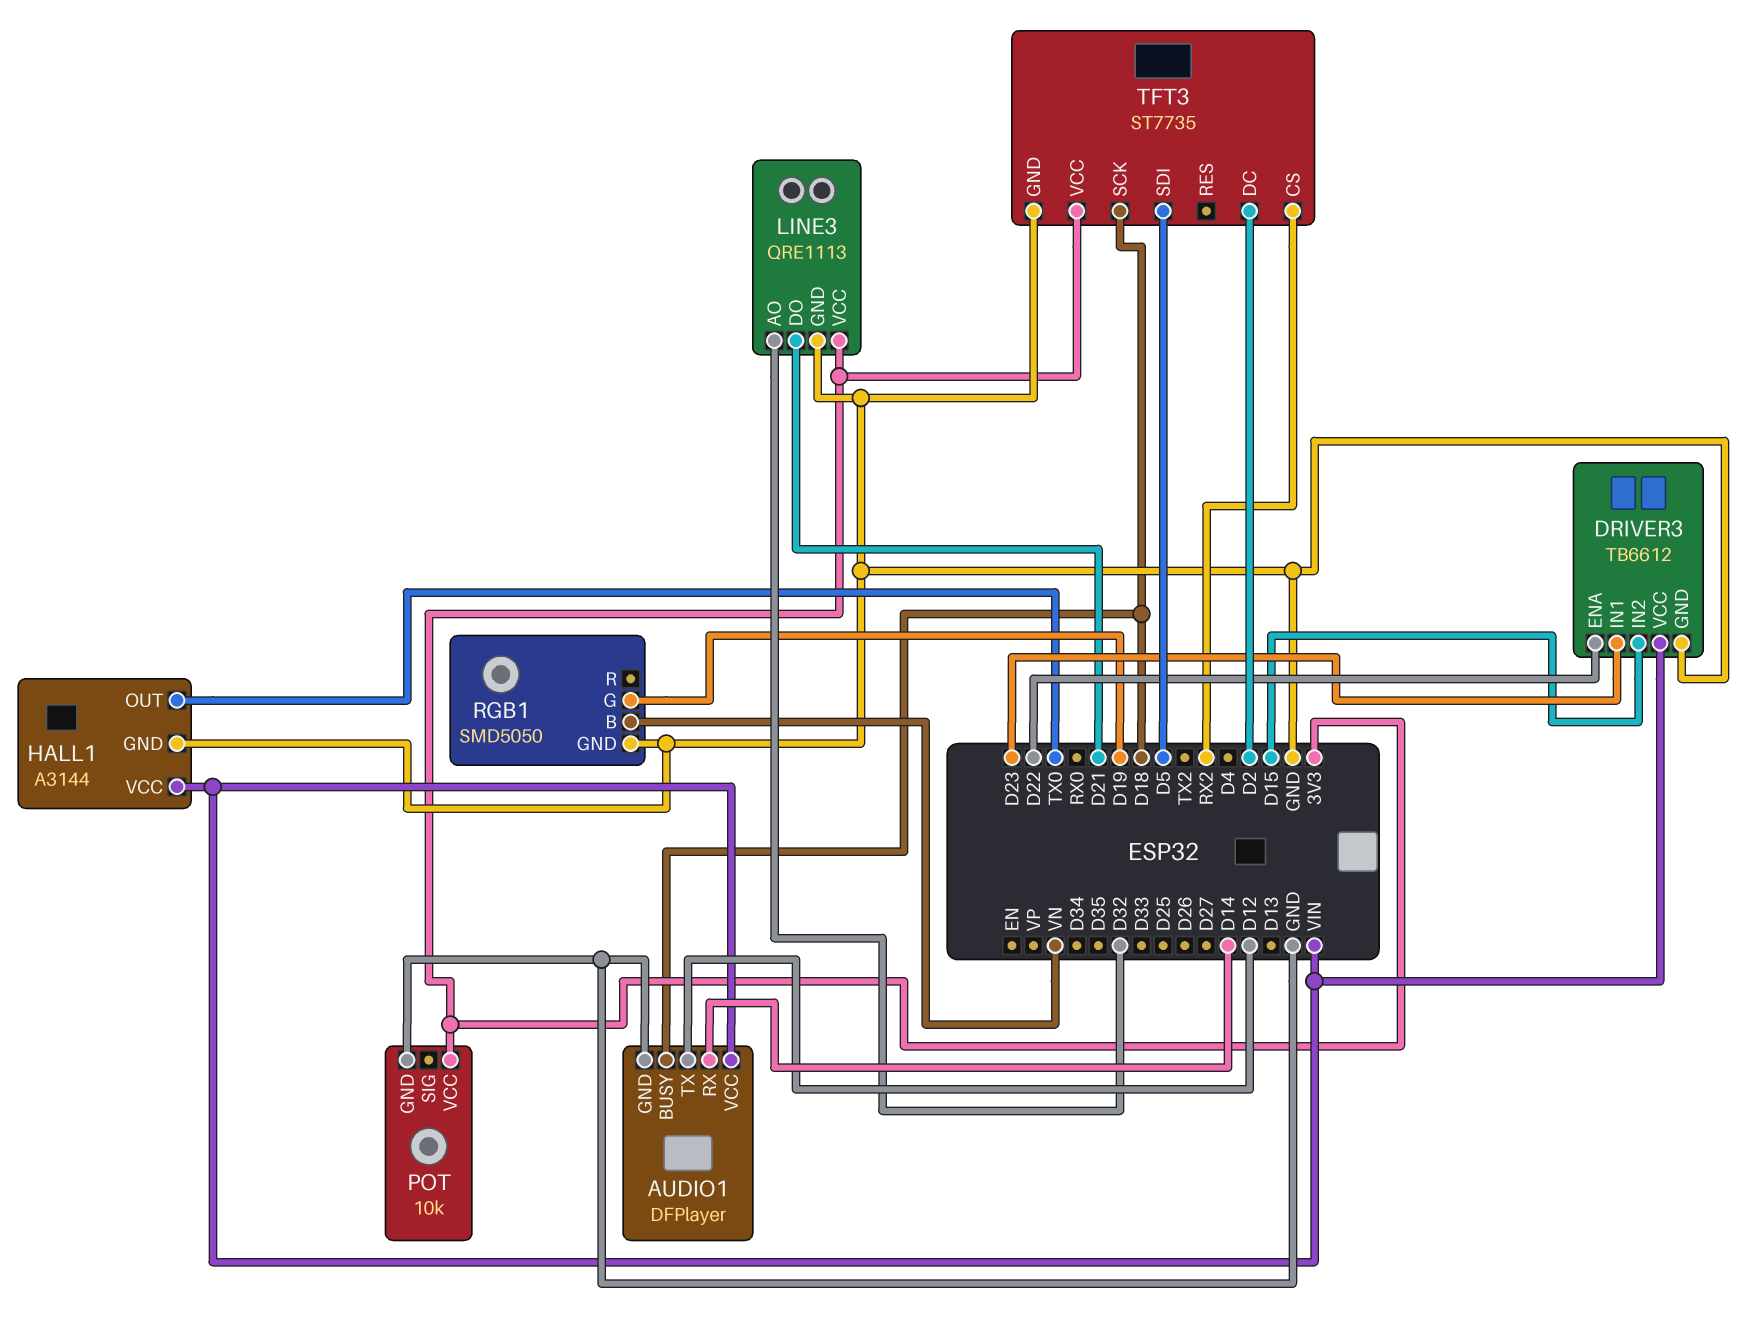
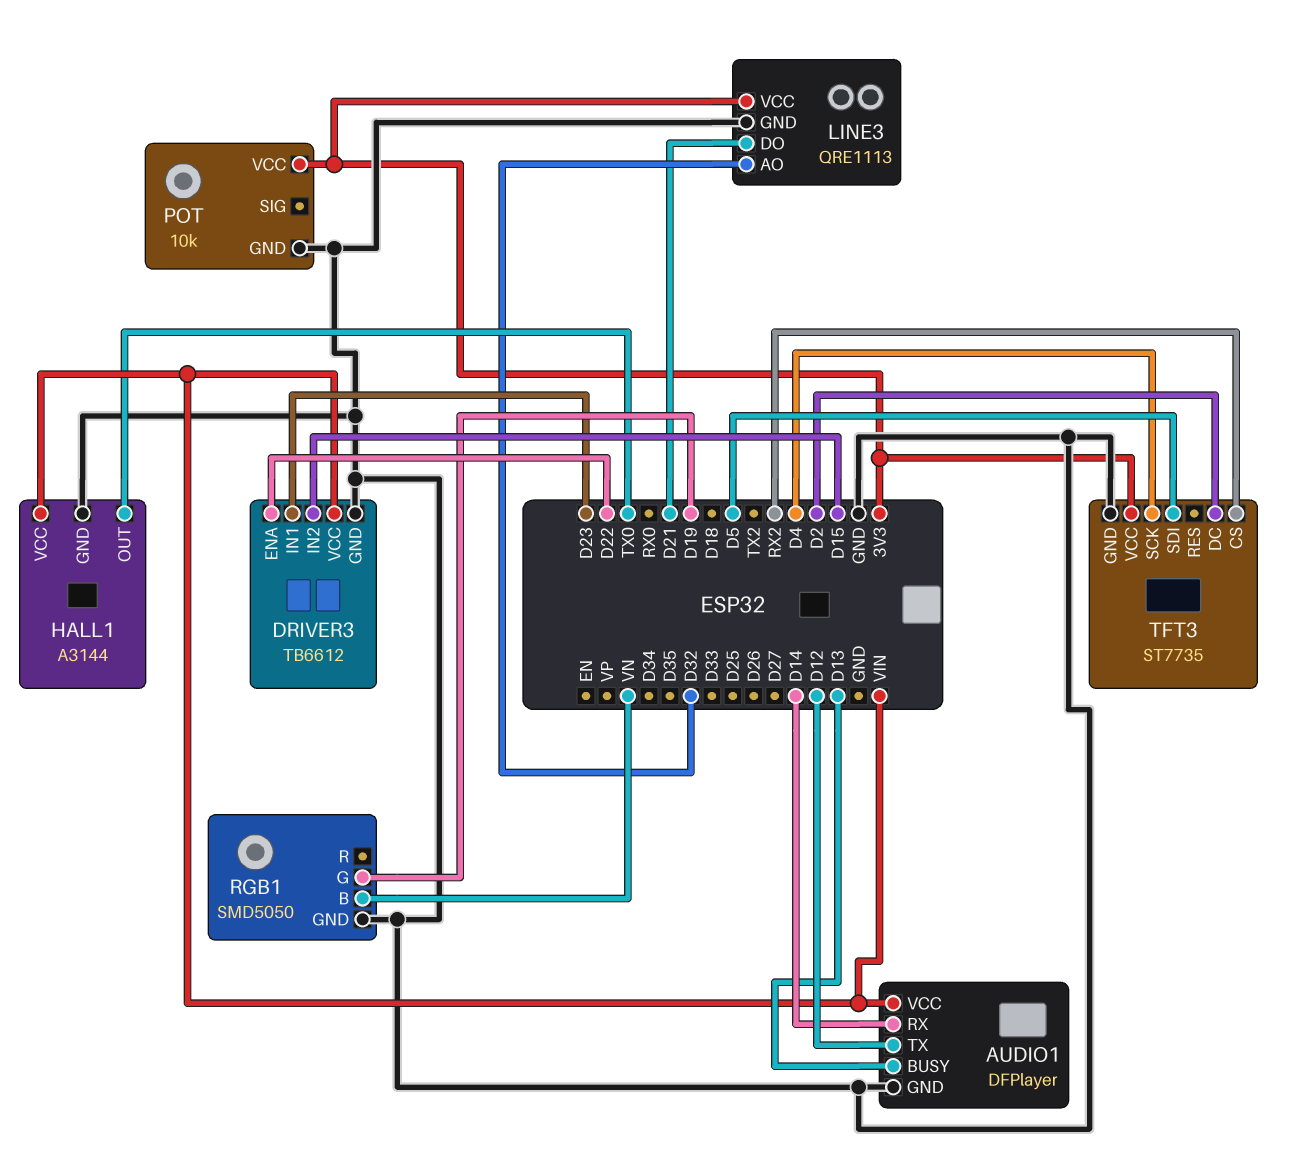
AUDIO1 pin BUSY: D18 -> D13
TFT3 pin SCK: D18 -> D4

